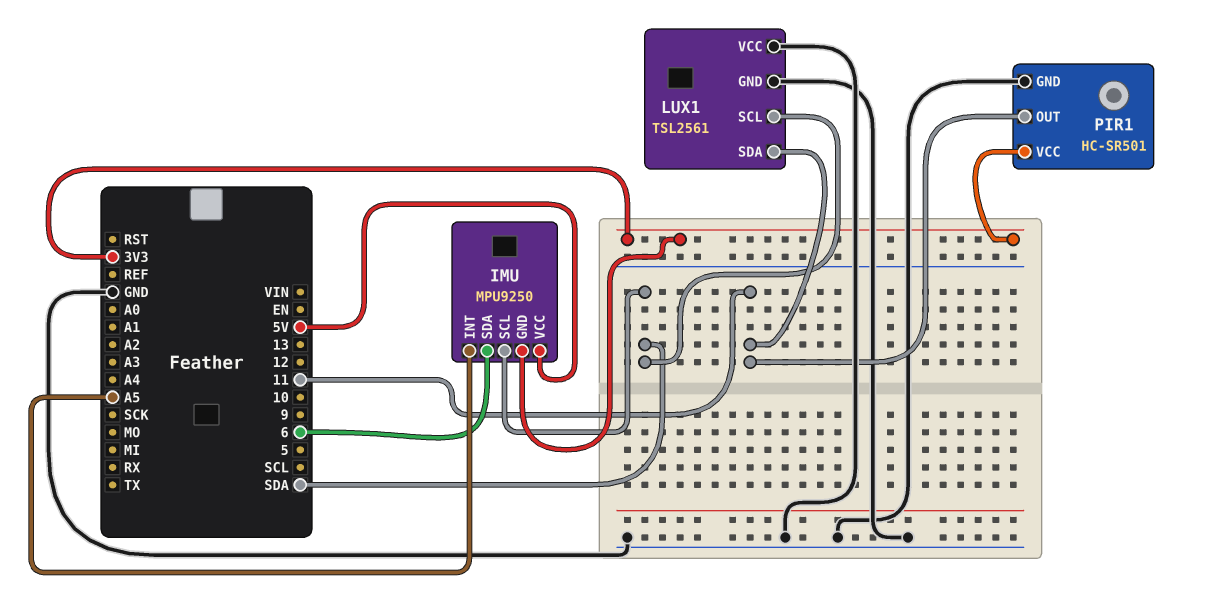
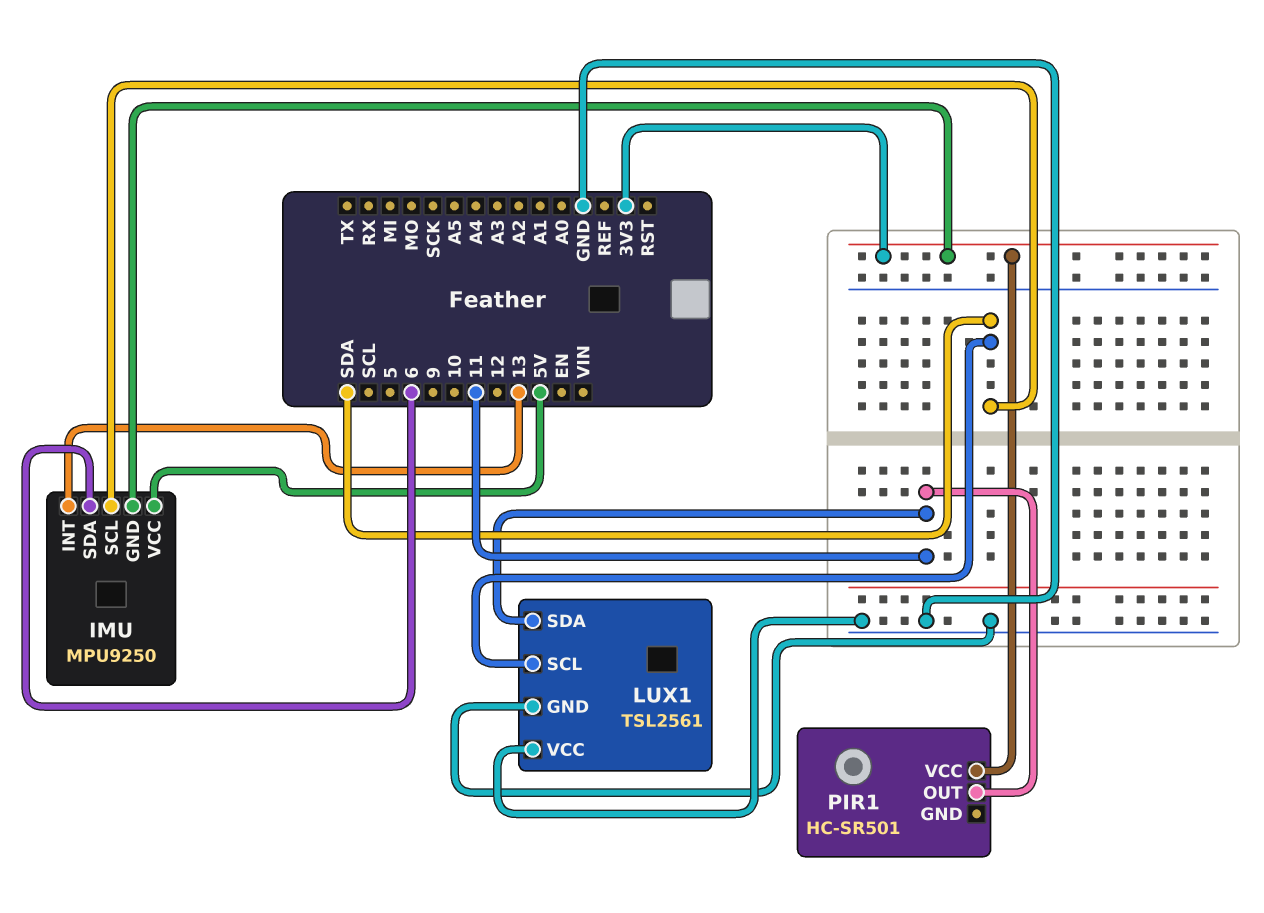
IMU pin INT: A5 -> 13
PIR1 pin GND: GND -> none

